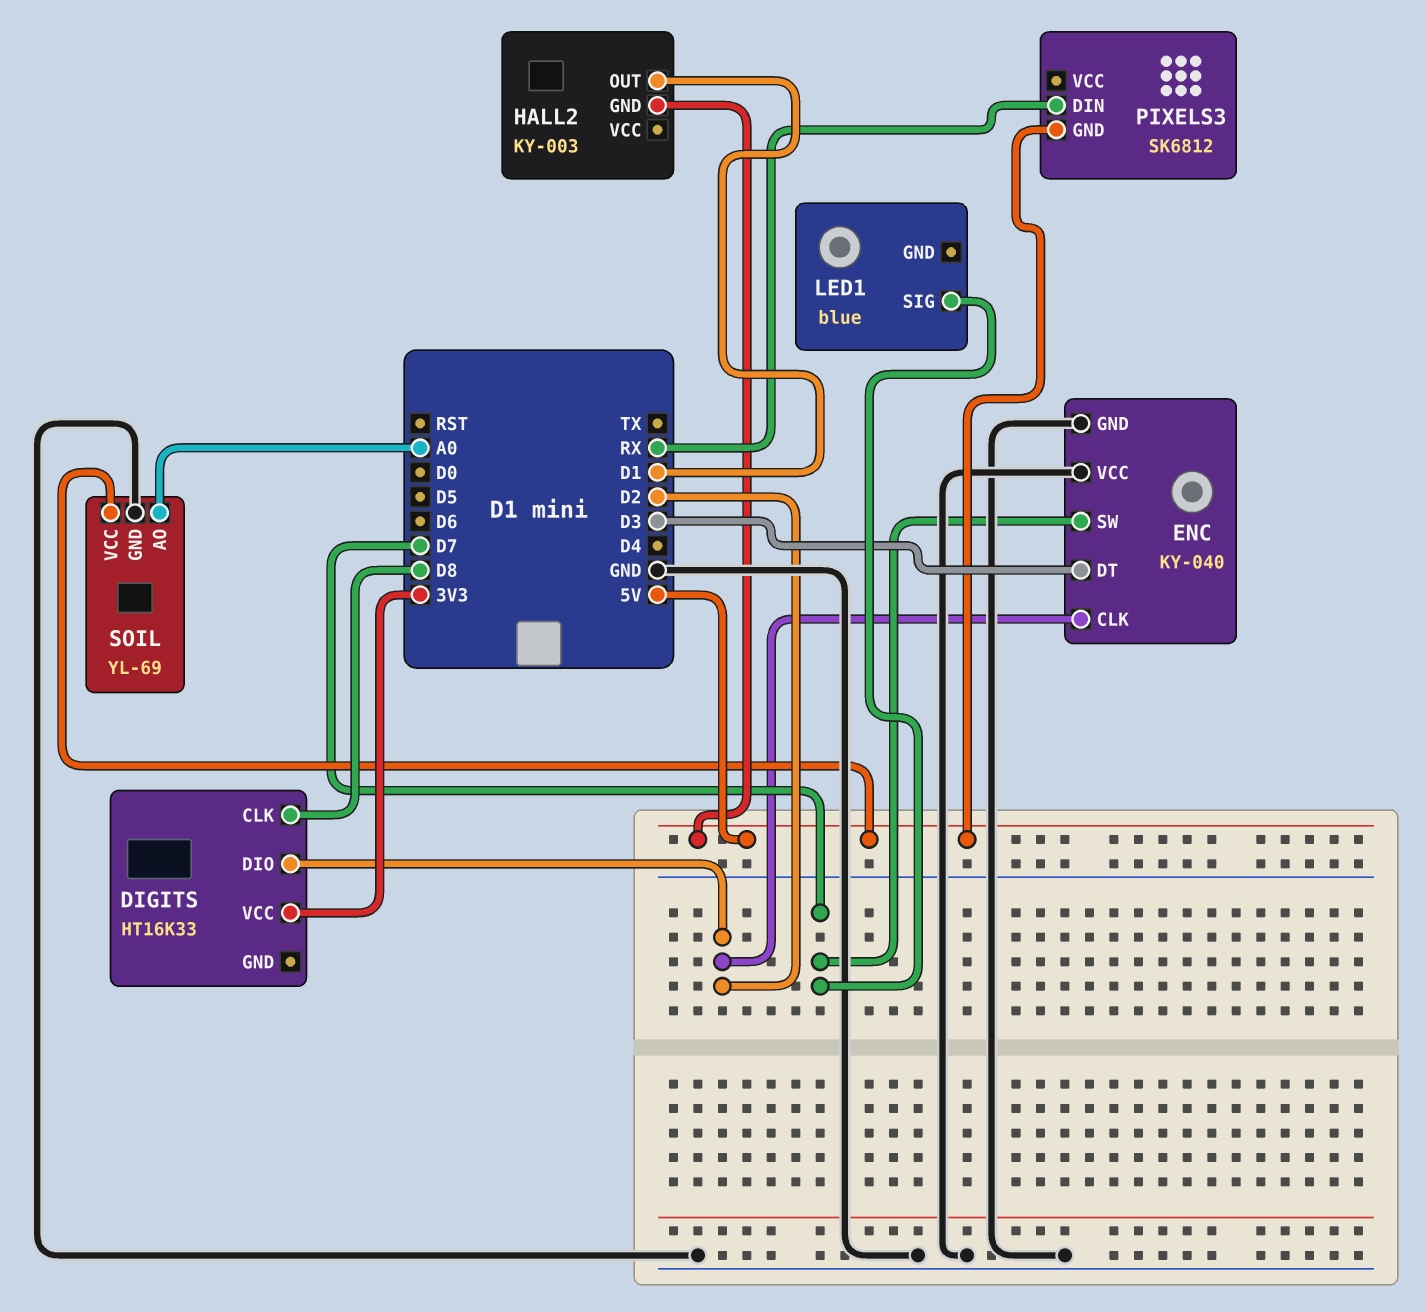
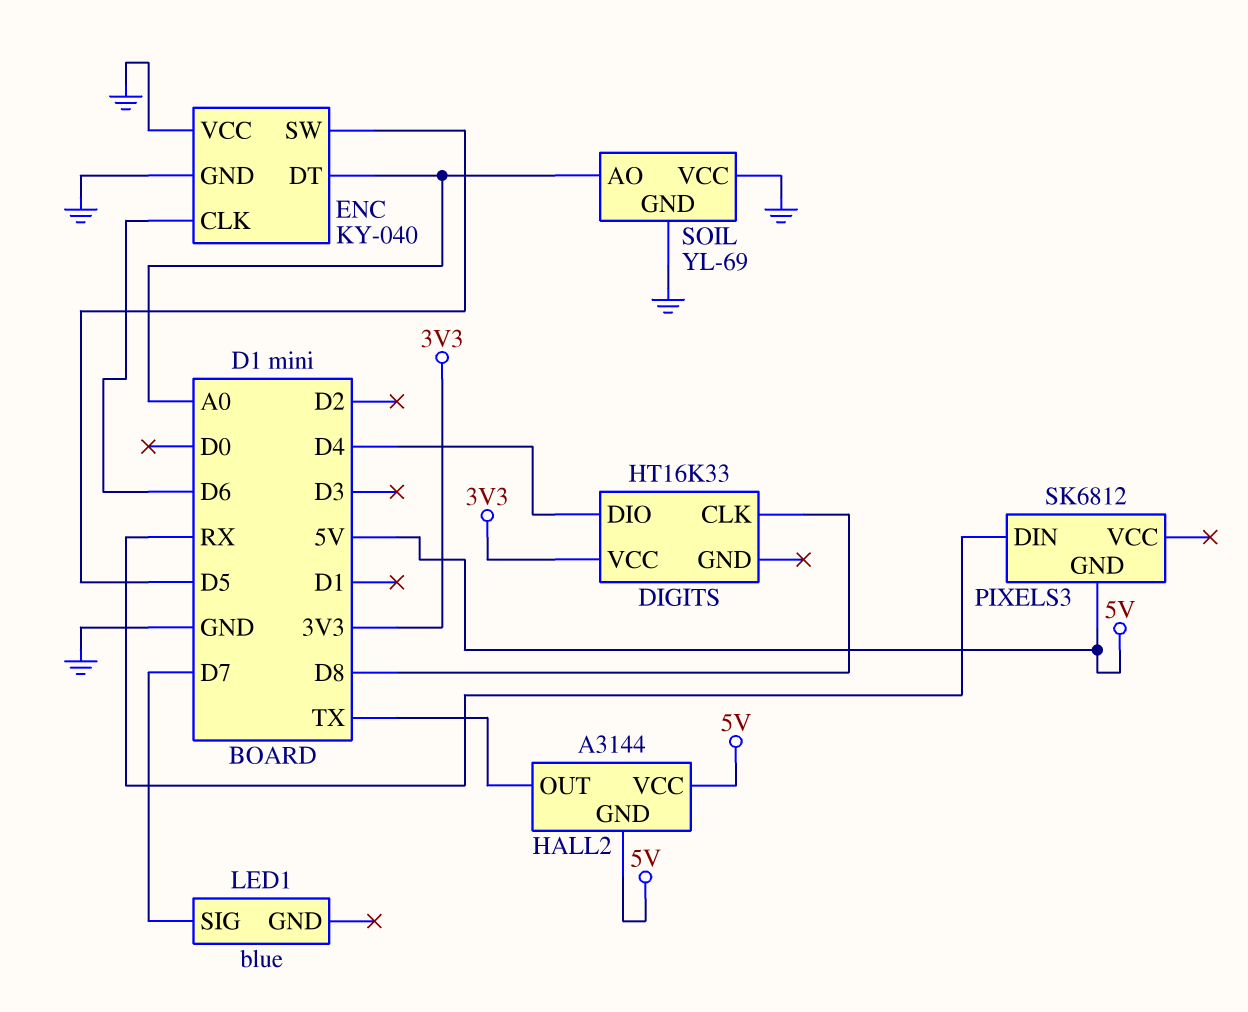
DIGITS pin DIO: D2 -> D4
ENC pin CLK: D2 -> D6
ENC pin DT: D3 -> A0
ENC pin SW: D7 -> D5
HALL2: KY-003 -> A3144
HALL2 pin OUT: D1 -> TX
HALL2 pin VCC: none -> 5V
SOIL pin VCC: 5V -> GND

